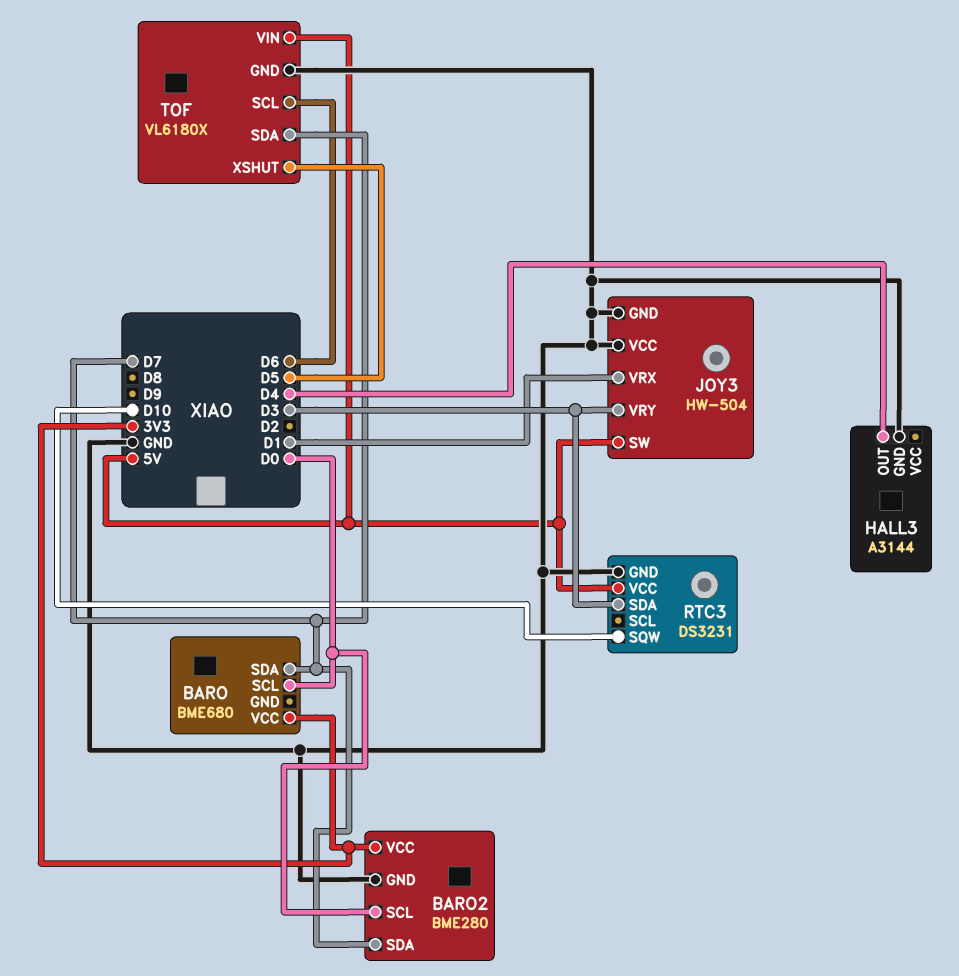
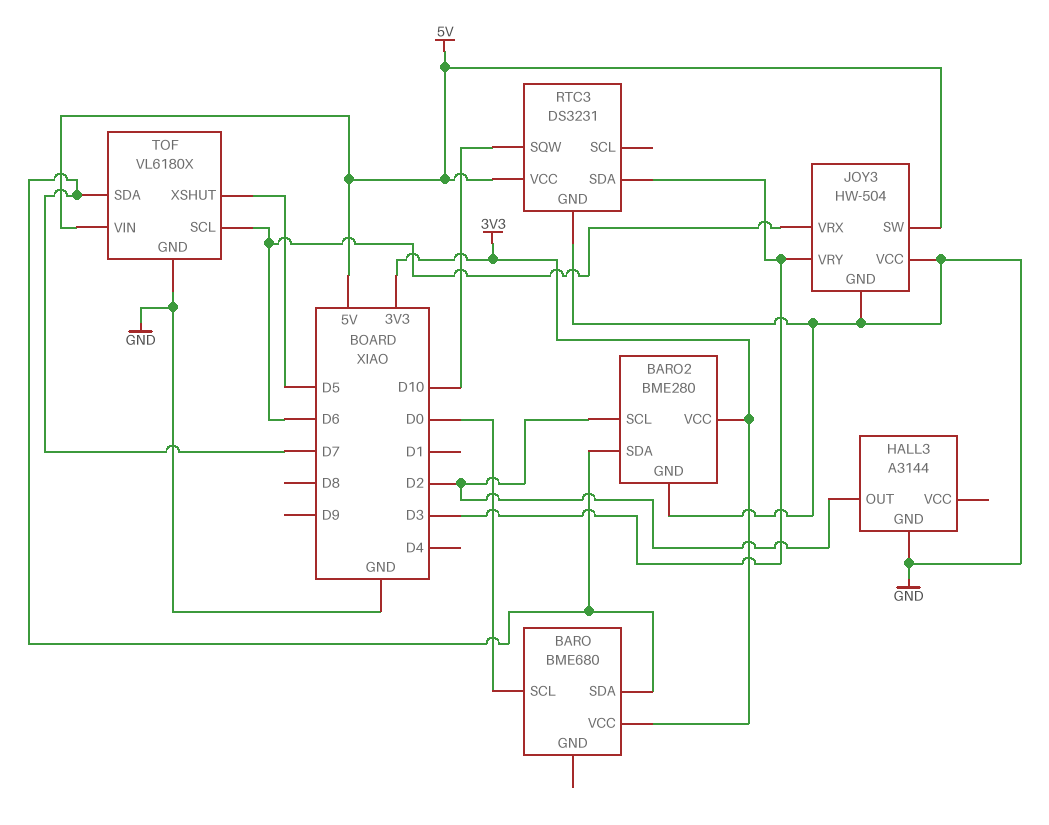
BARO2 pin SCL: D0 -> D2
HALL3 pin OUT: D4 -> D2
JOY3 pin VRX: D1 -> D6

